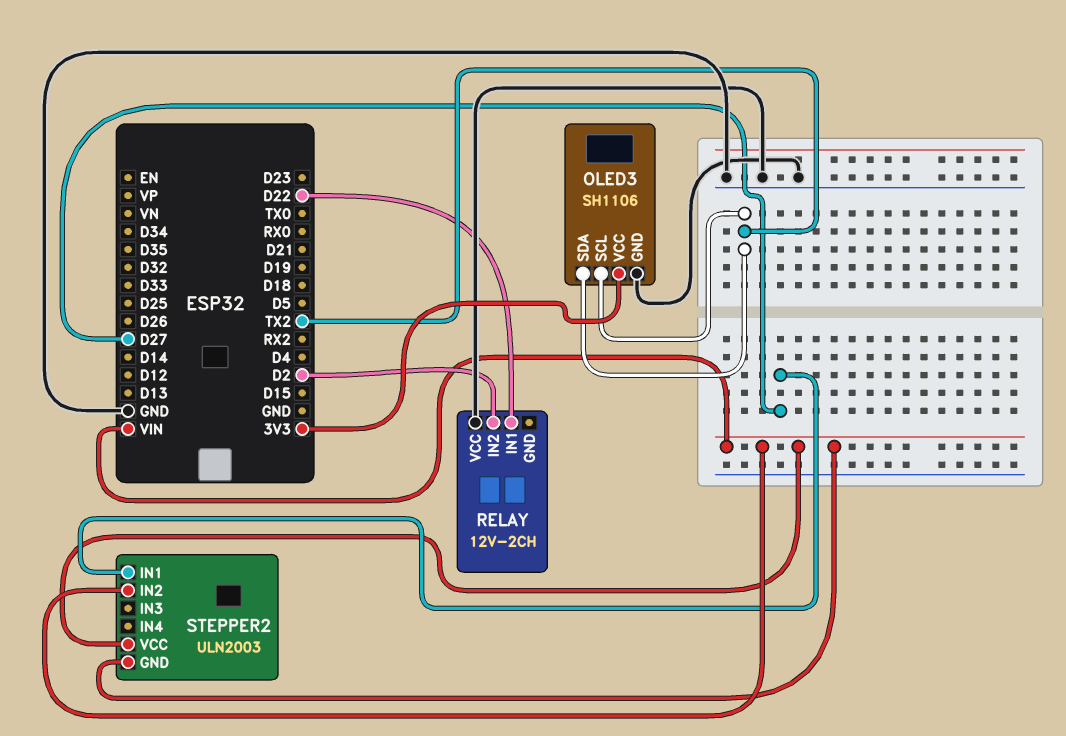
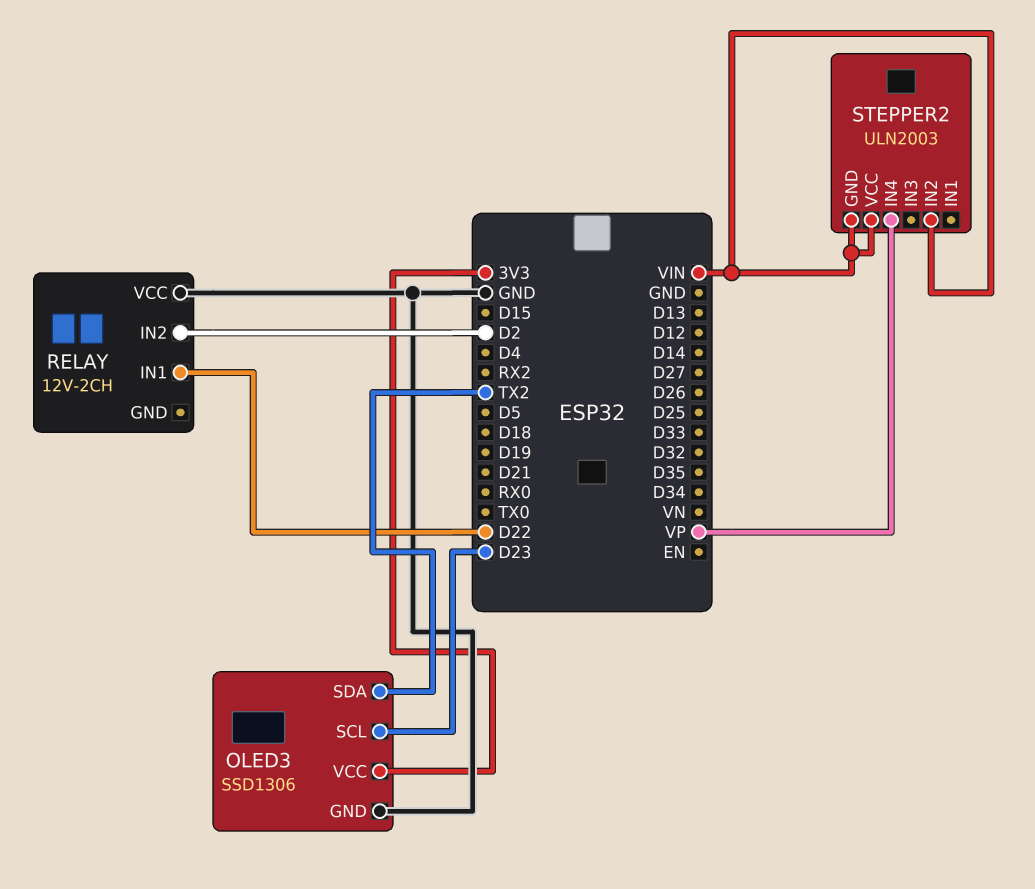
OLED3: SH1106 -> SSD1306
OLED3 pin SCL: TX2 -> D23
STEPPER2 pin IN1: D27 -> none
STEPPER2 pin IN4: none -> VP

